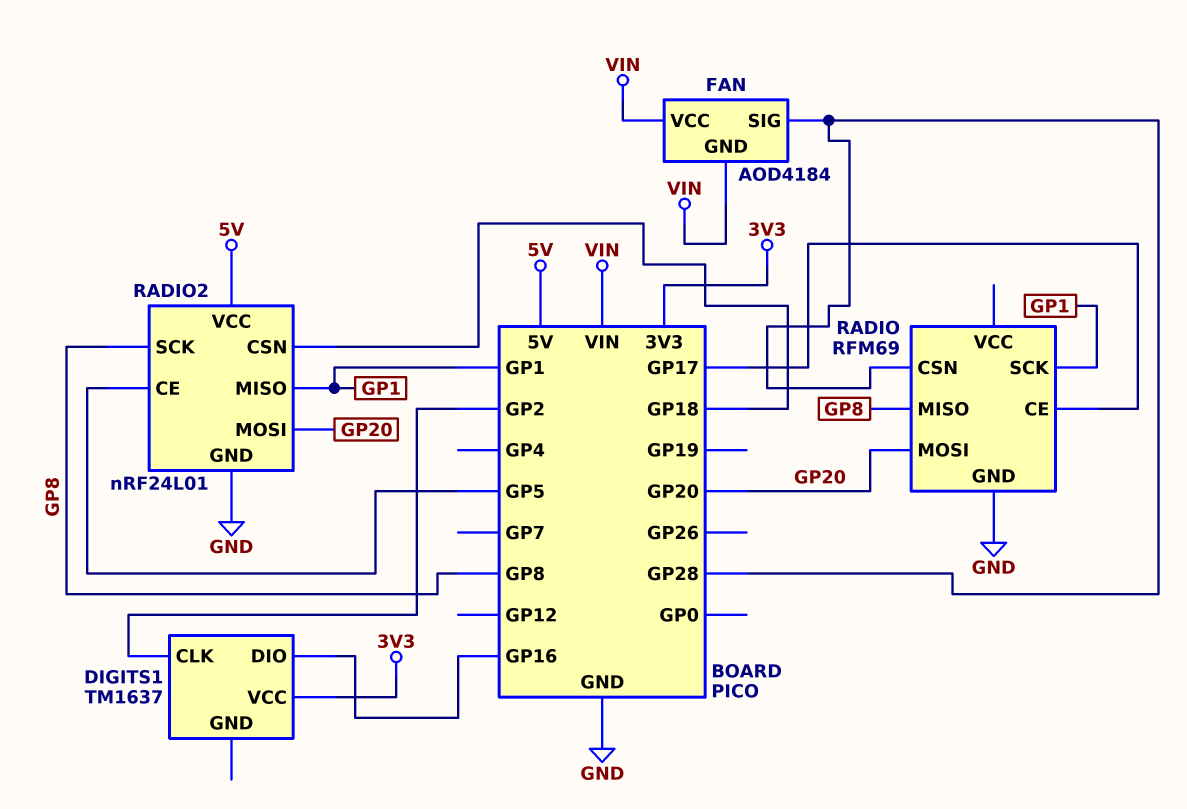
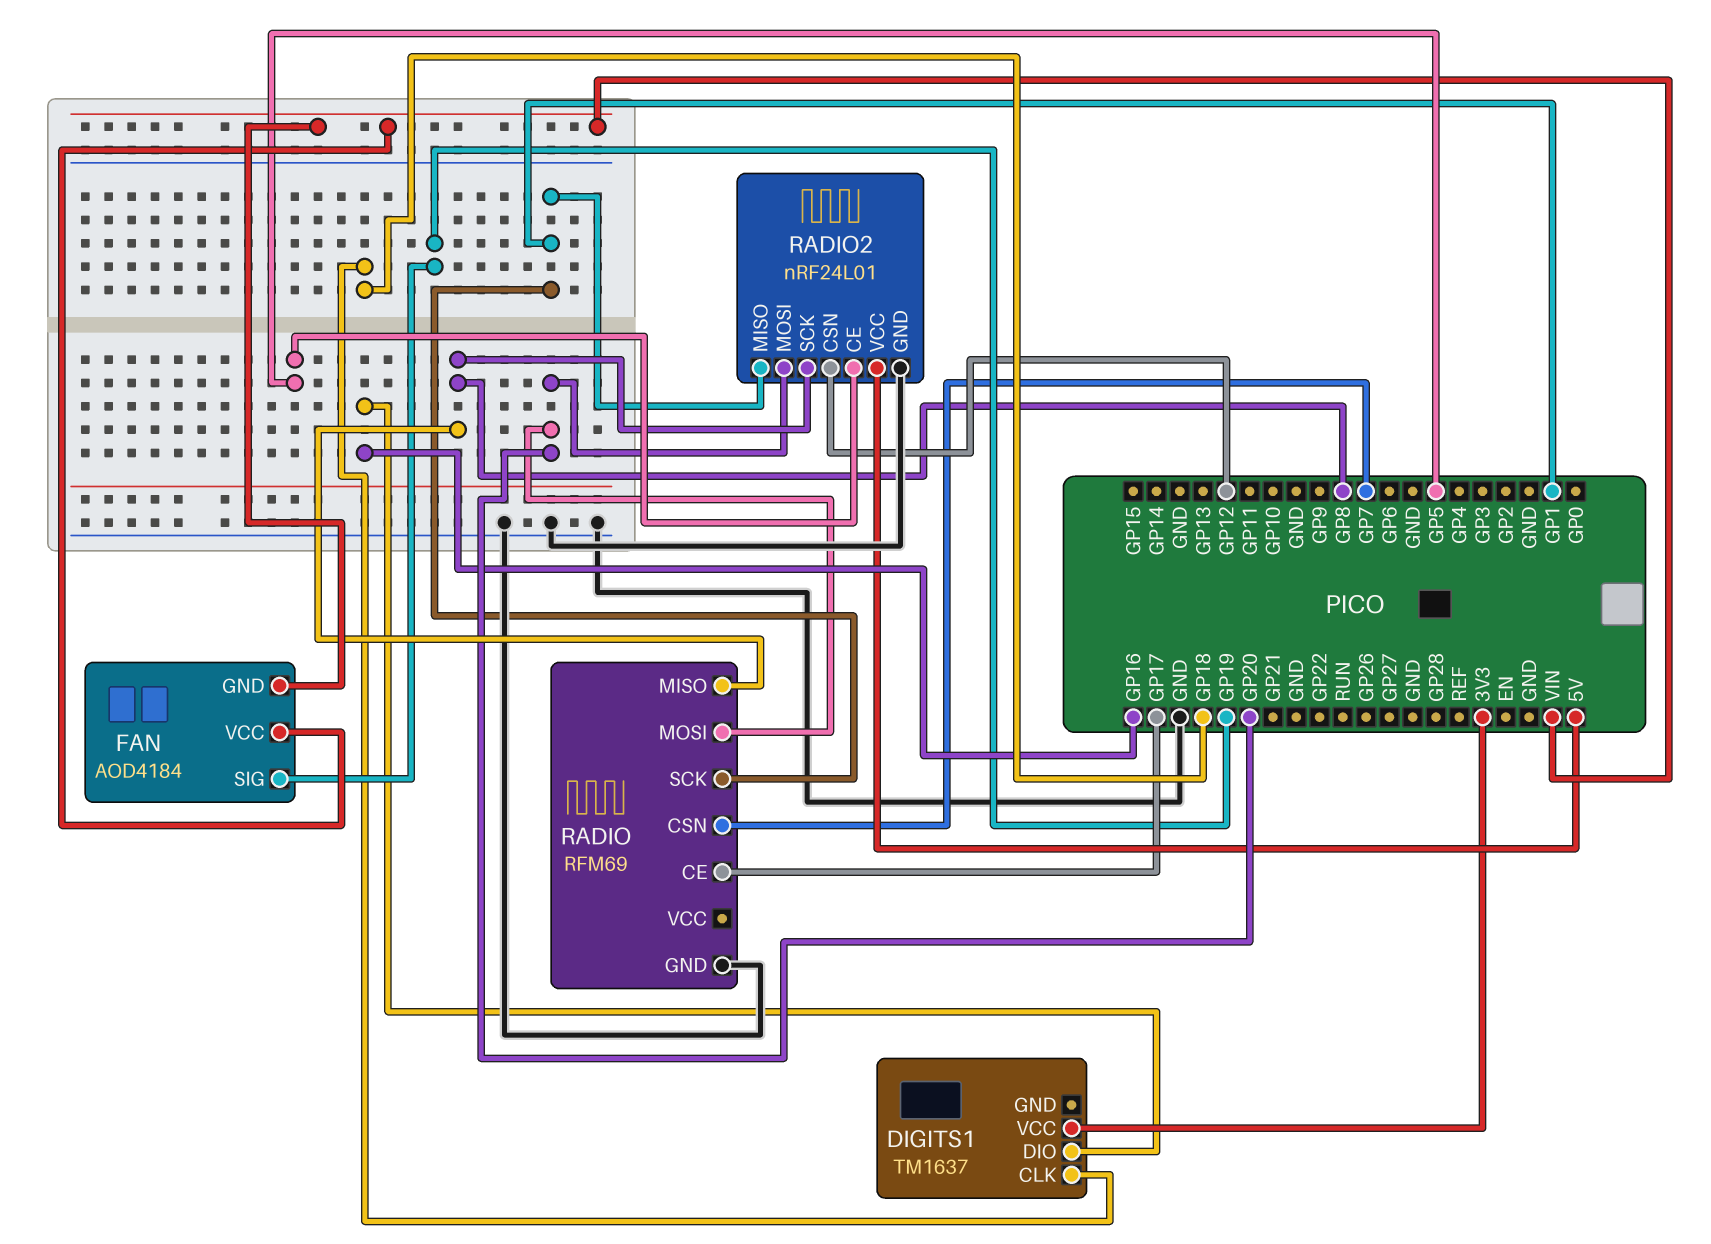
DIGITS1 pin CLK: GP2 -> GP18
FAN pin SIG: GP28 -> GP19
RADIO pin CSN: GP28 -> GP7
RADIO2 pin CSN: GP18 -> GP12

